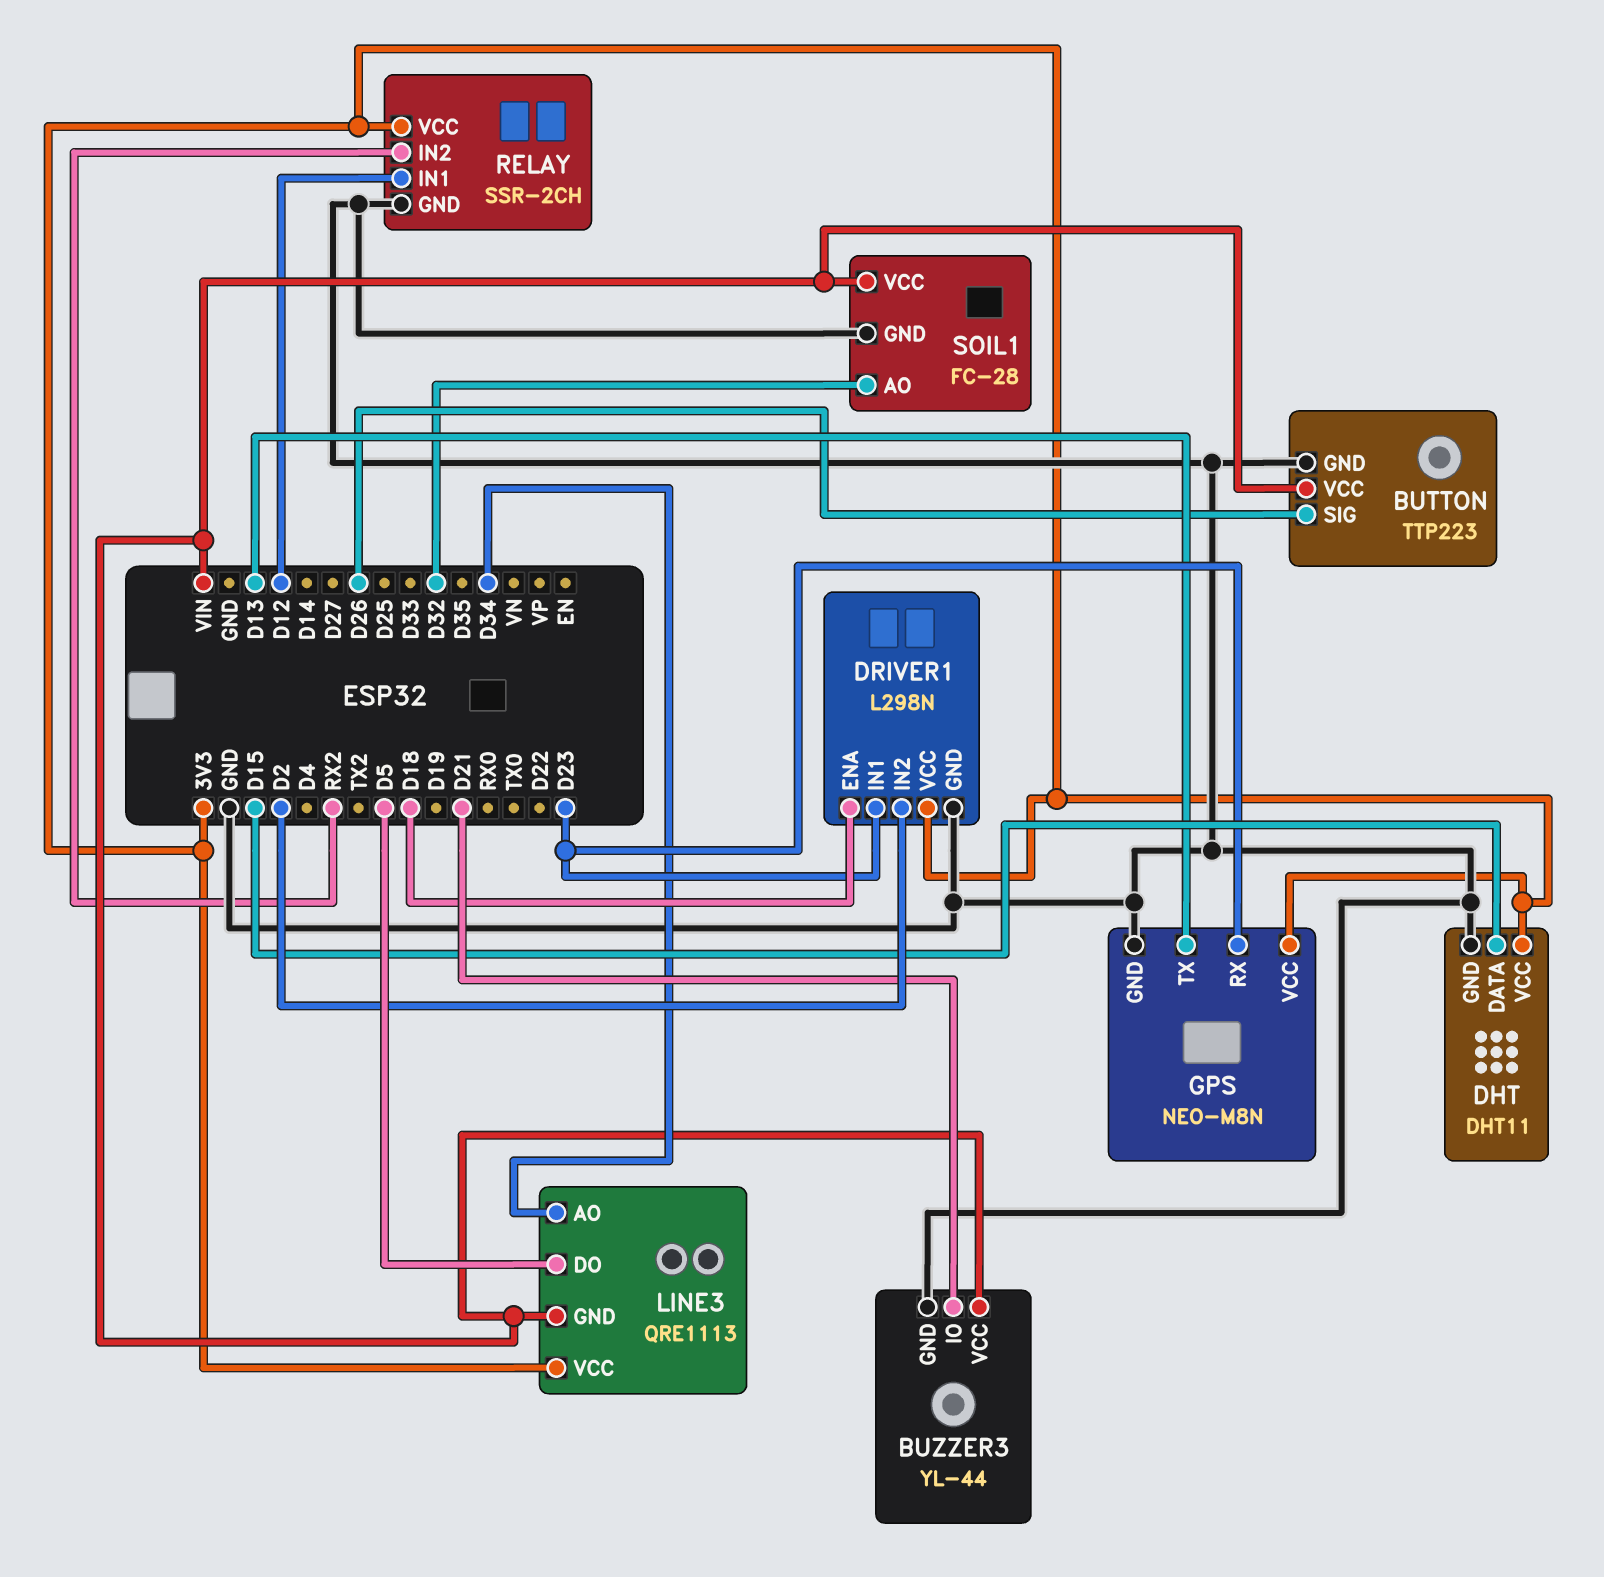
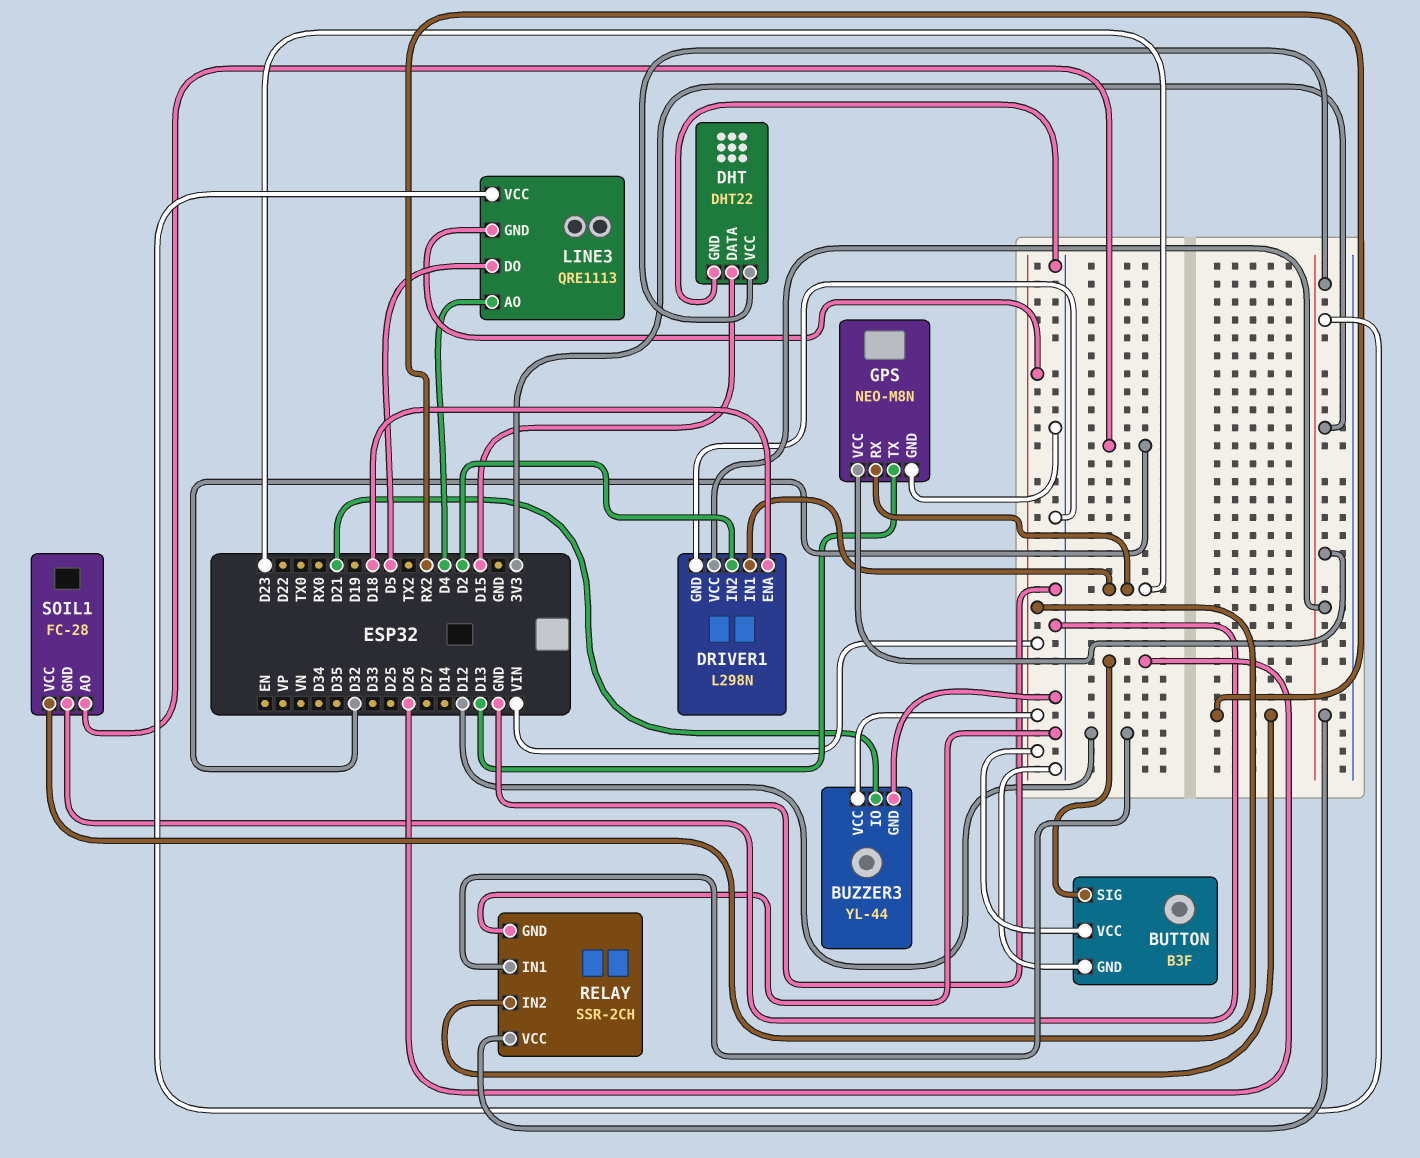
BUTTON: TTP223 -> B3F
DHT: DHT11 -> DHT22
LINE3 pin AO: D34 -> D4

